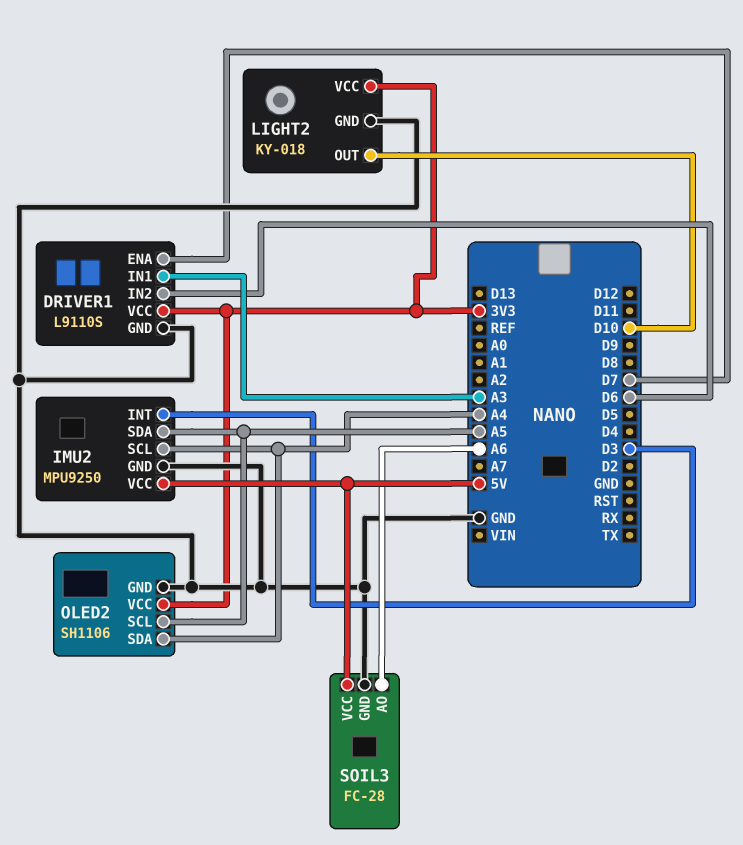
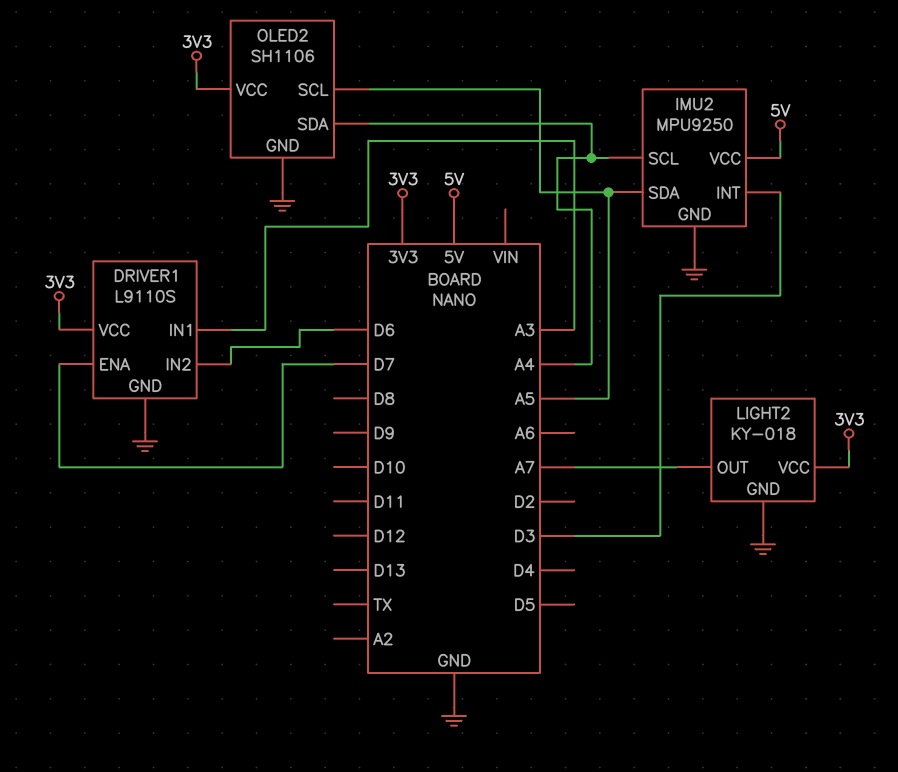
LIGHT2 pin OUT: D10 -> A7
SOIL3: FC-28 -> none
SOIL3 pin AO: A6 -> none
SOIL3 pin GND: GND -> none
SOIL3 pin VCC: 5V -> none

